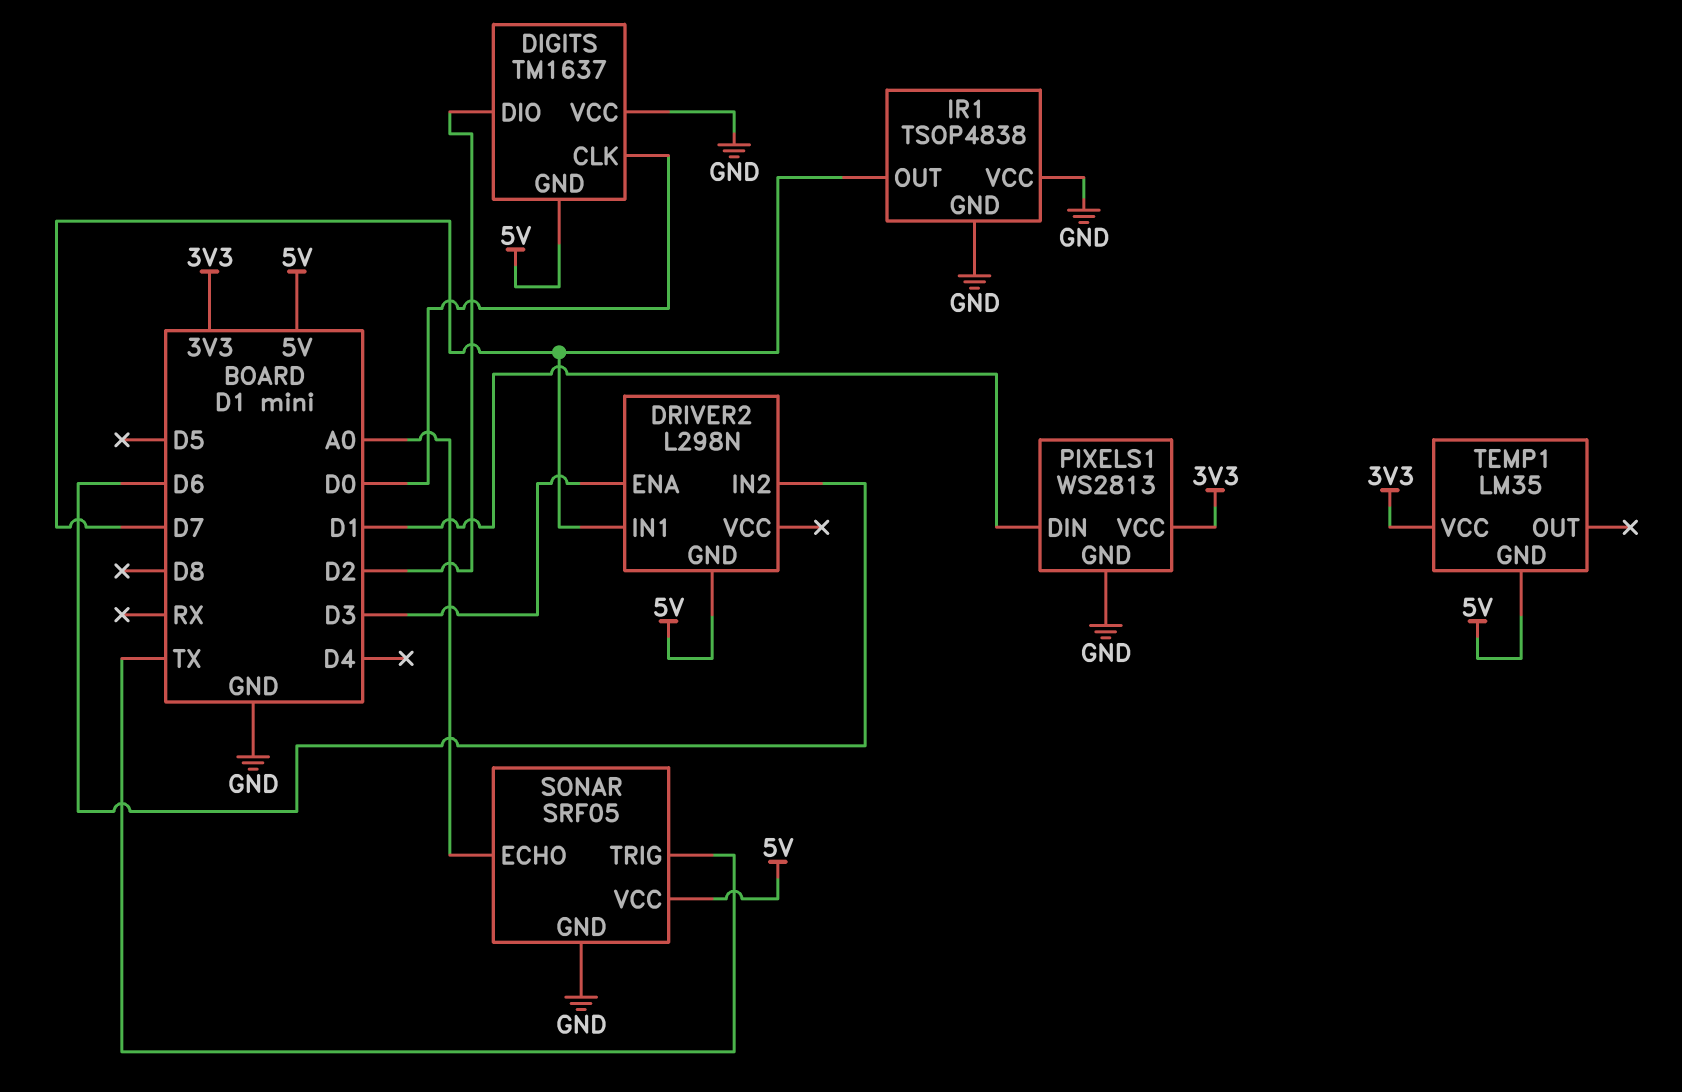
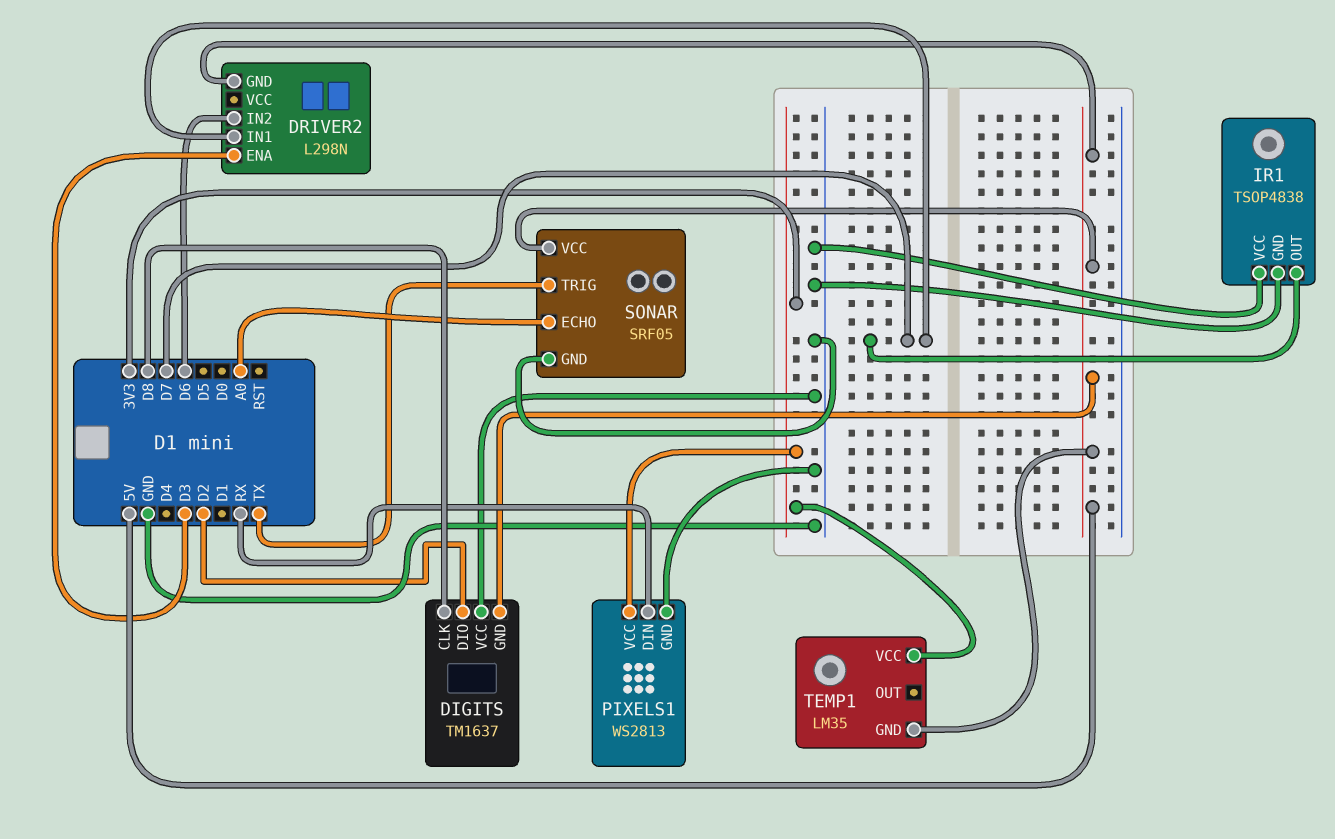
DIGITS pin CLK: D0 -> D8
PIXELS1 pin DIN: D1 -> RX

